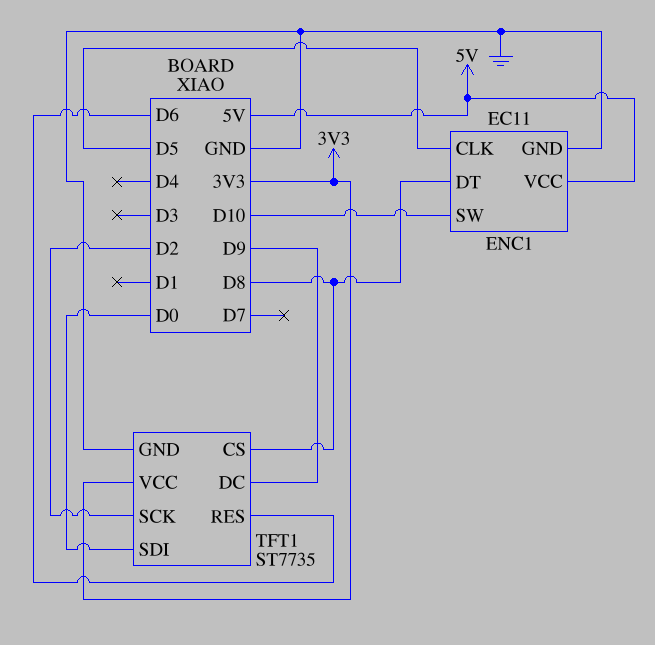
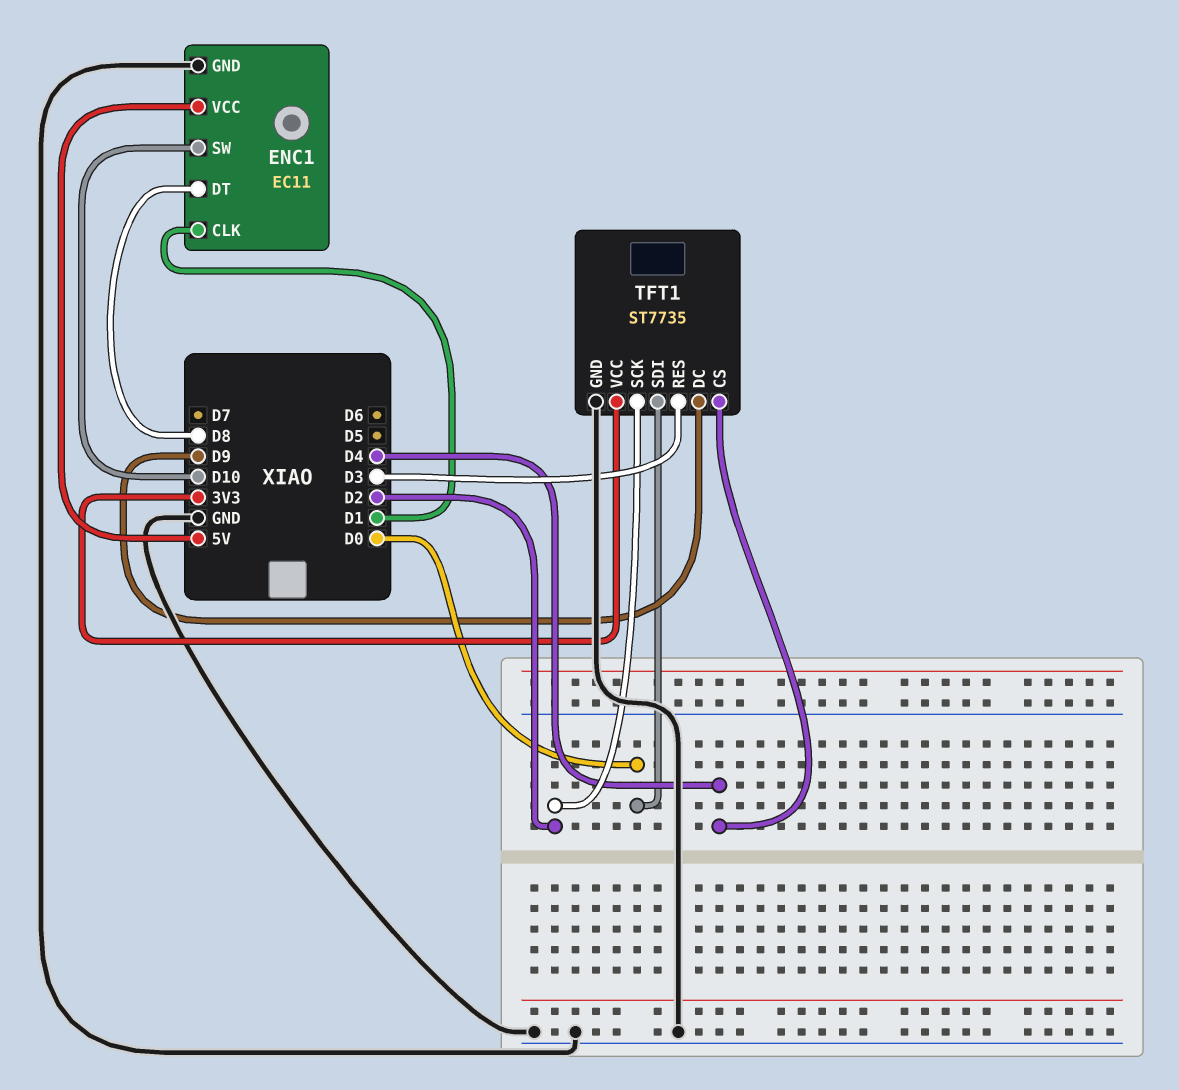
ENC1 pin CLK: D5 -> D1
TFT1 pin CS: D8 -> D4
TFT1 pin RES: D6 -> D3

